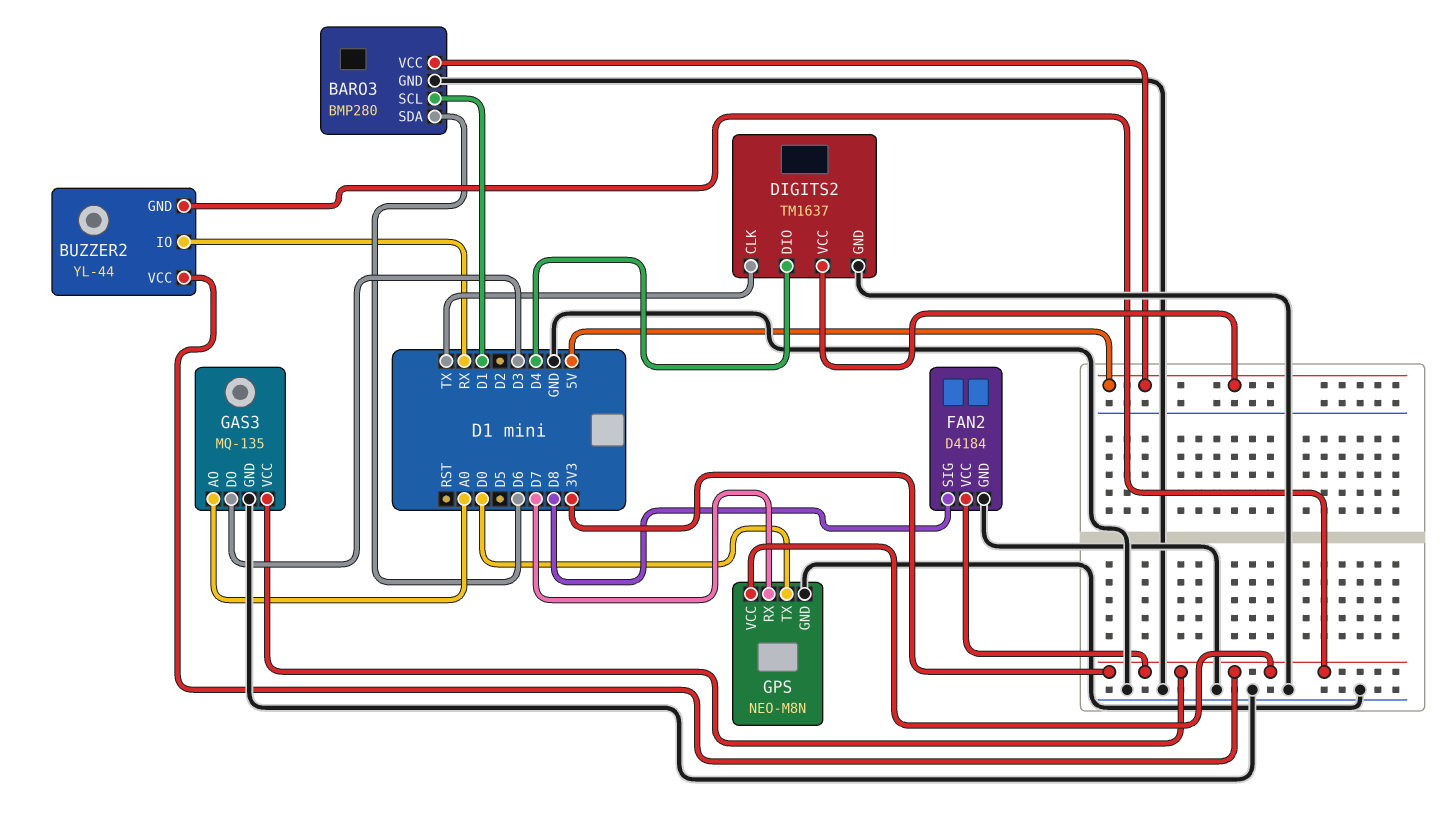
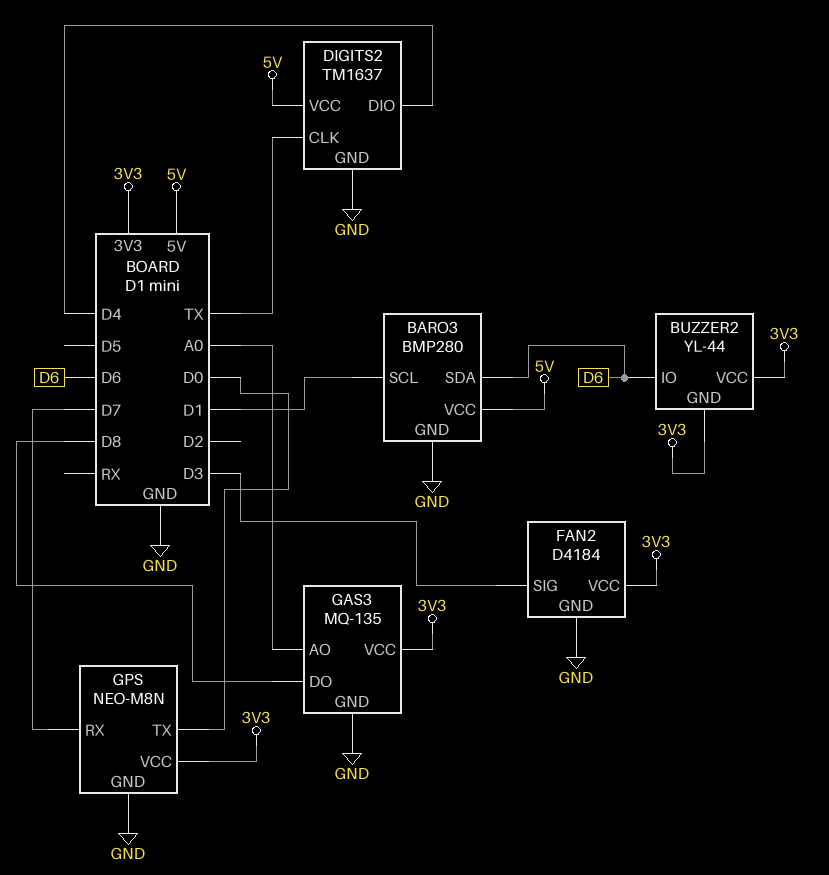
BUZZER2 pin IO: RX -> D6
FAN2 pin SIG: D8 -> D3
GAS3 pin DO: D3 -> D8

